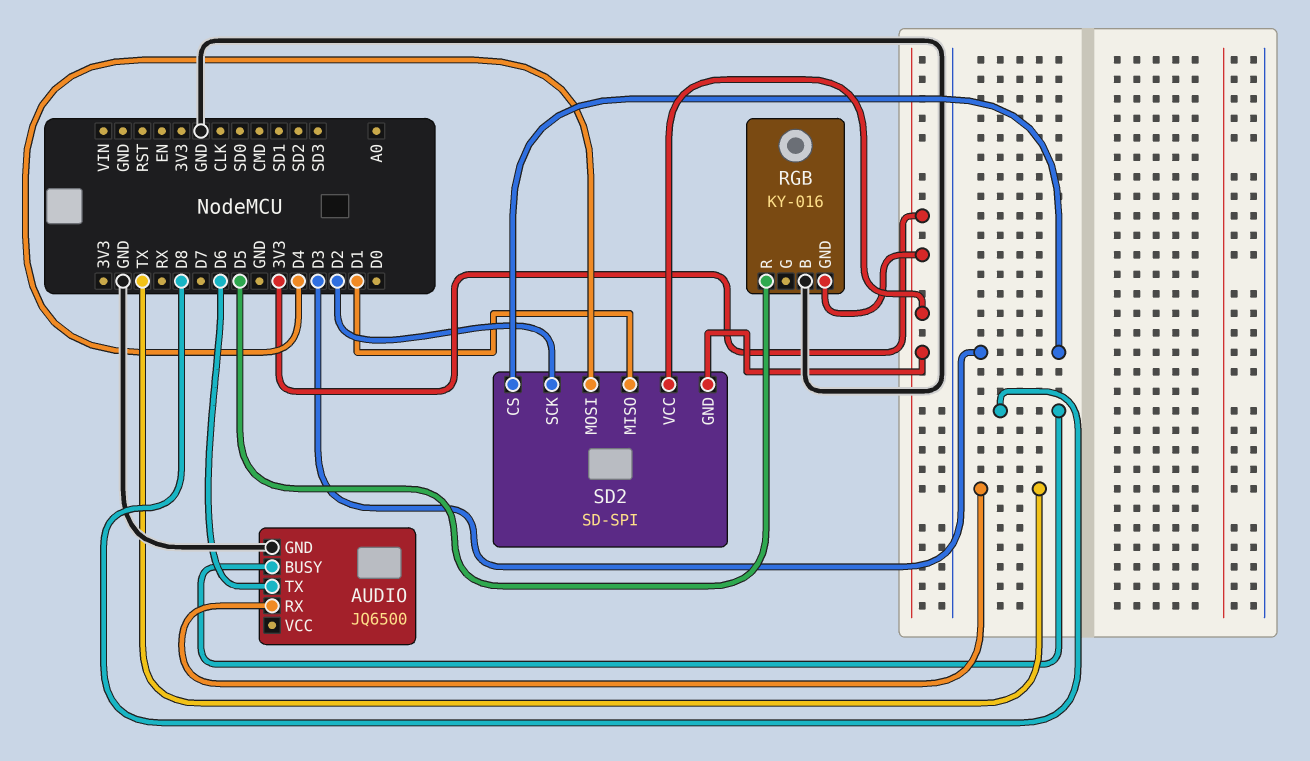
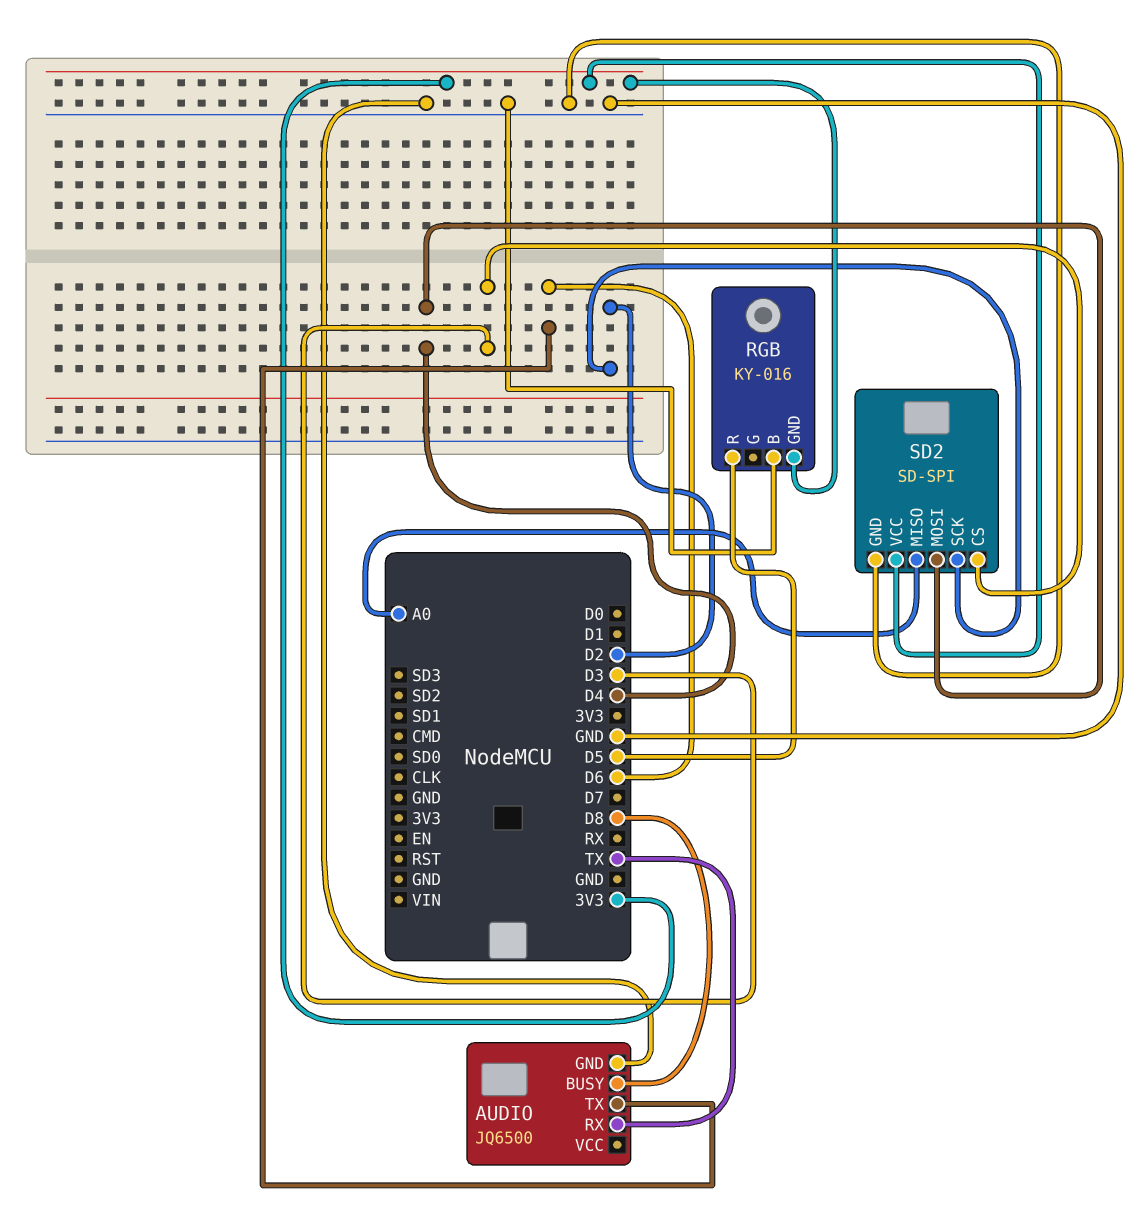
SD2 pin GND: 3V3 -> GND
SD2 pin MISO: D1 -> A0

